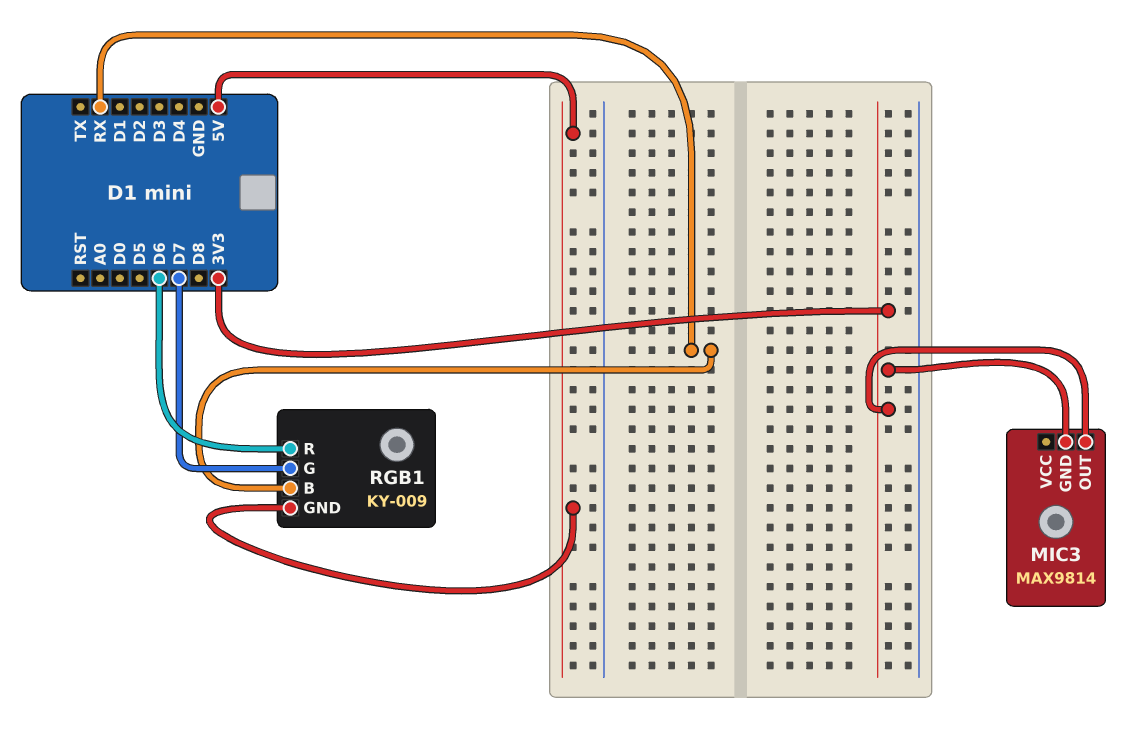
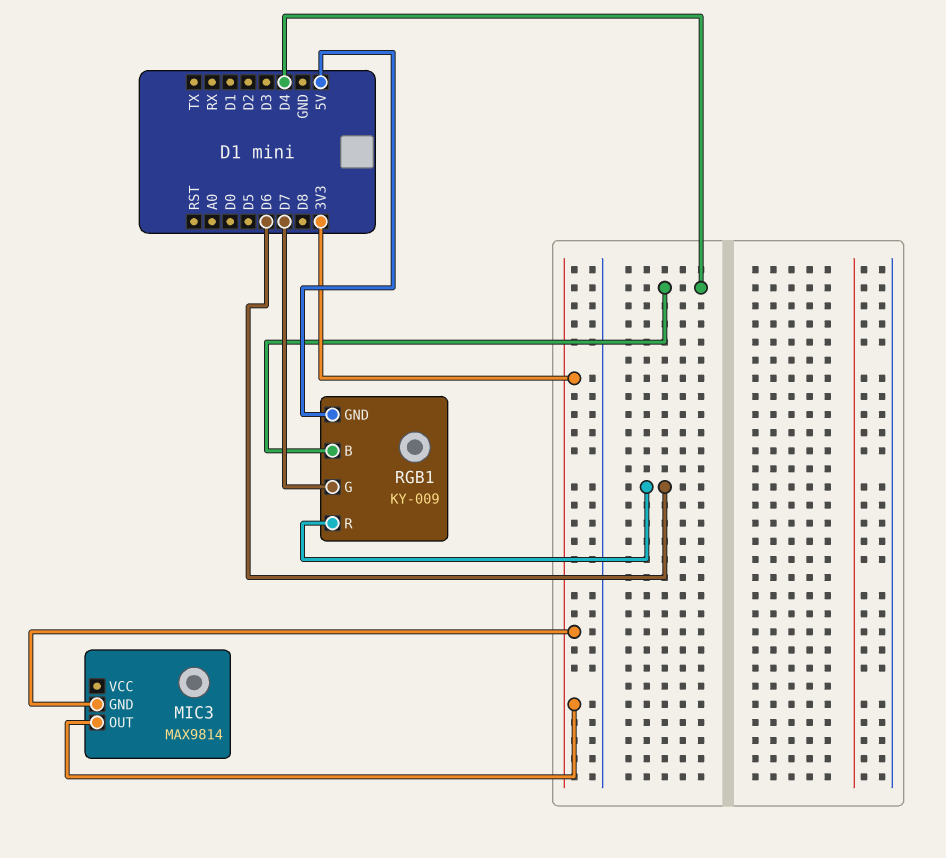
RGB1 pin B: RX -> D4

